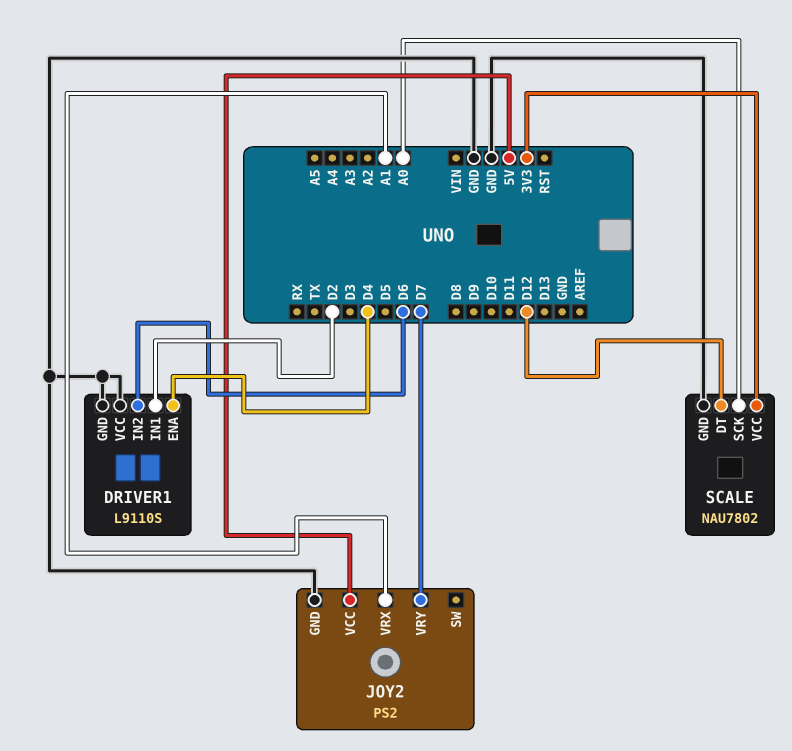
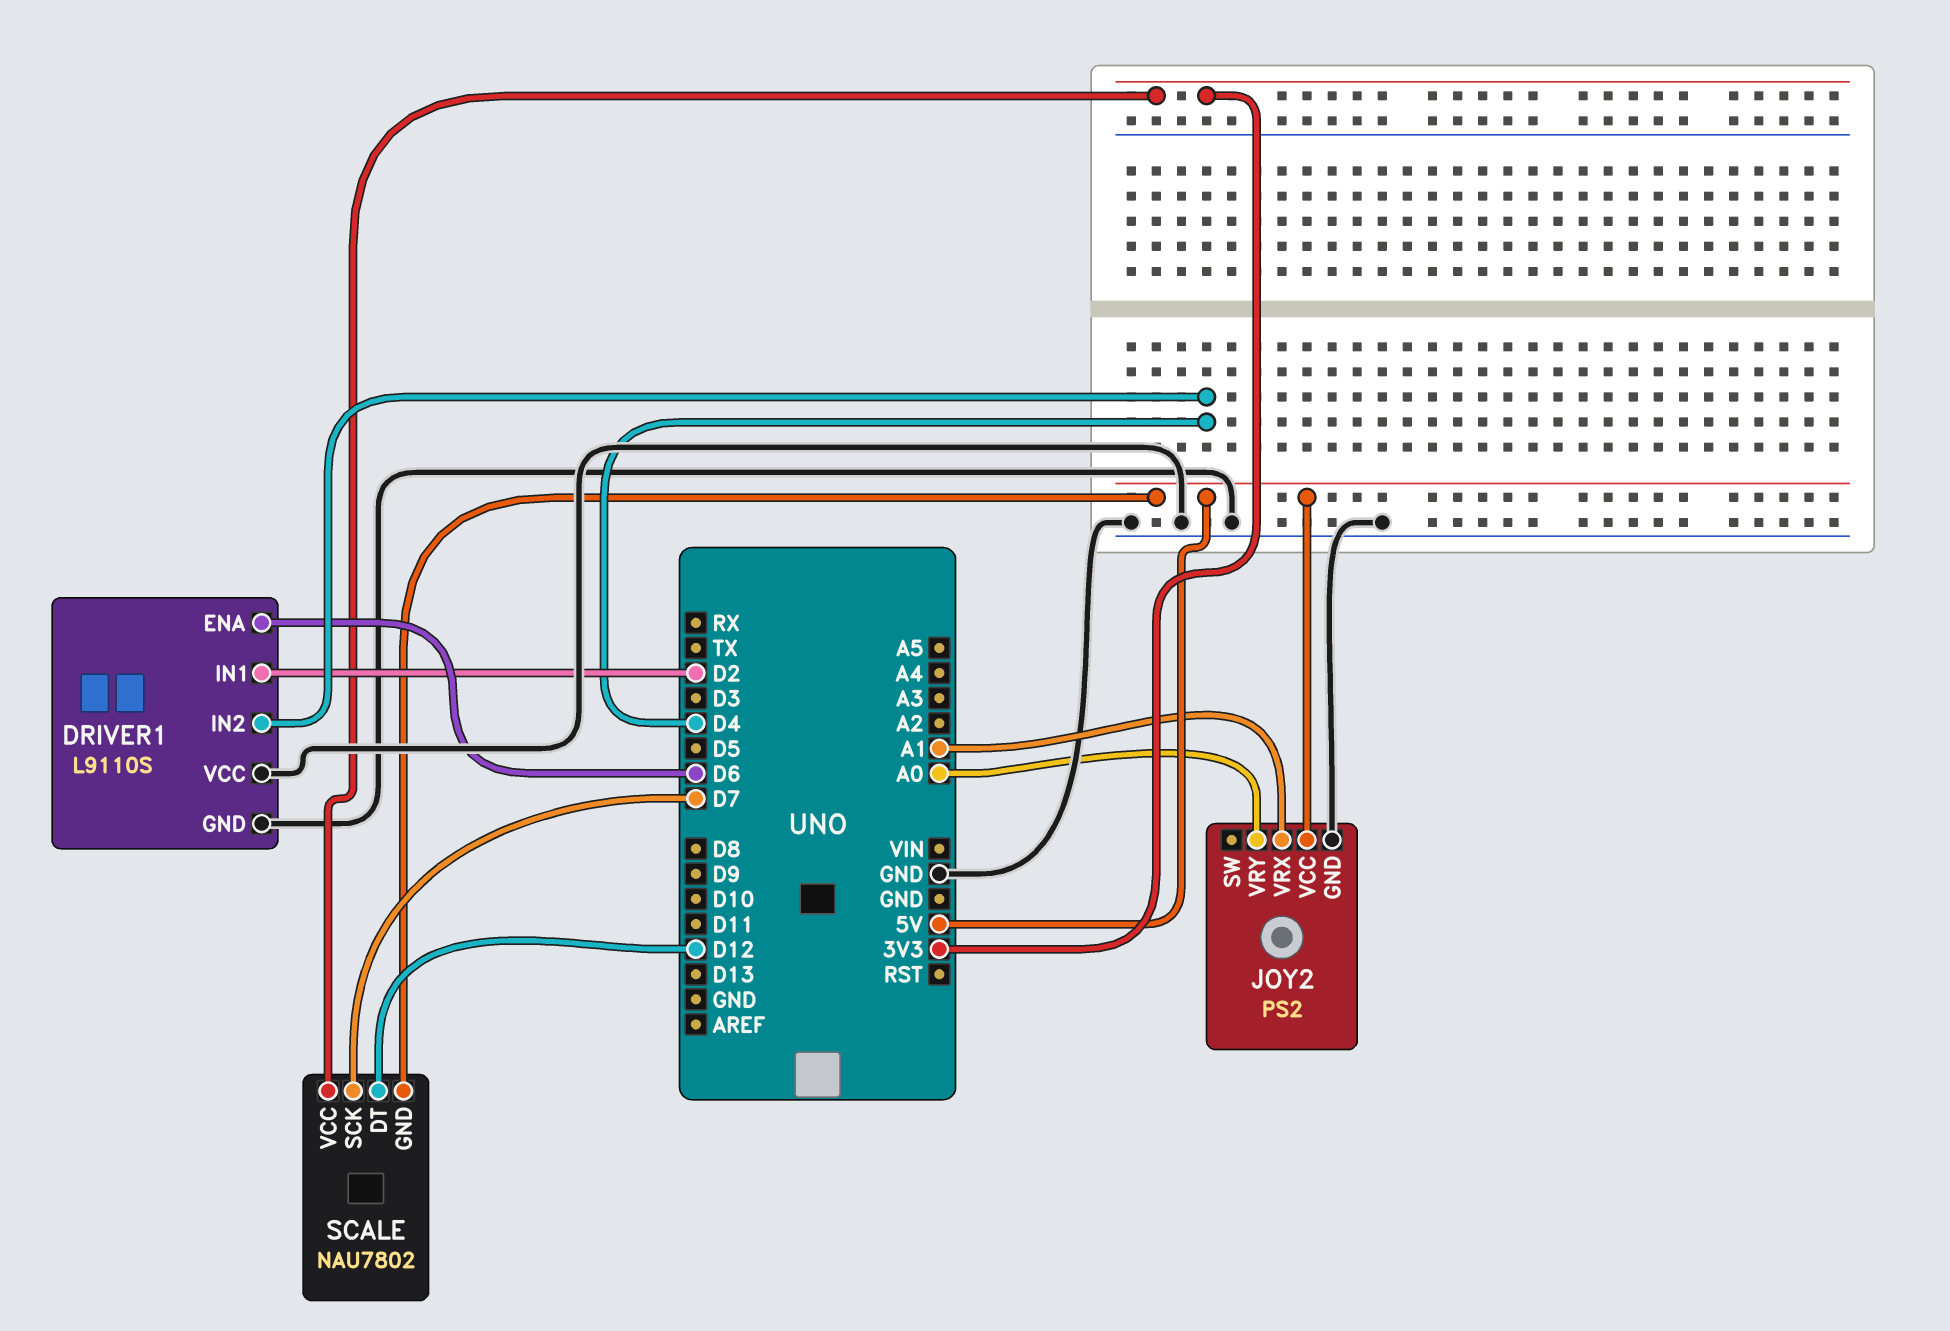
DRIVER1 pin ENA: D4 -> D6
DRIVER1 pin IN2: D6 -> D4
JOY2 pin VRY: D7 -> A0
SCALE pin GND: GND -> 5V
SCALE pin SCK: A0 -> D7

